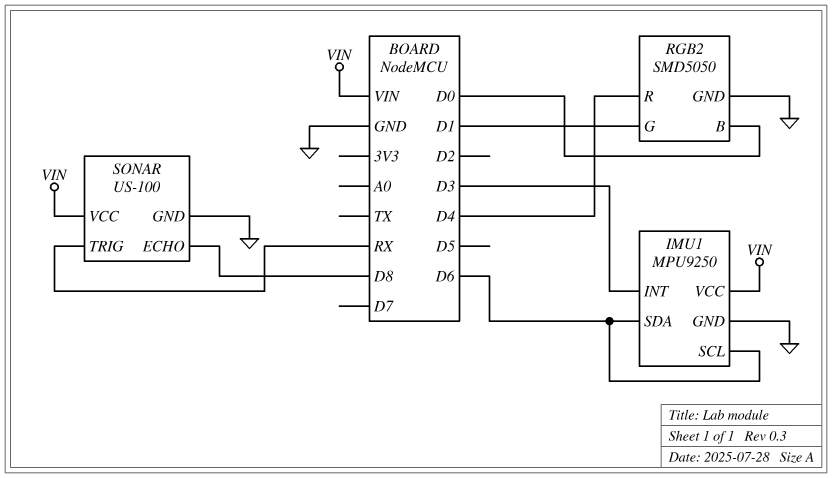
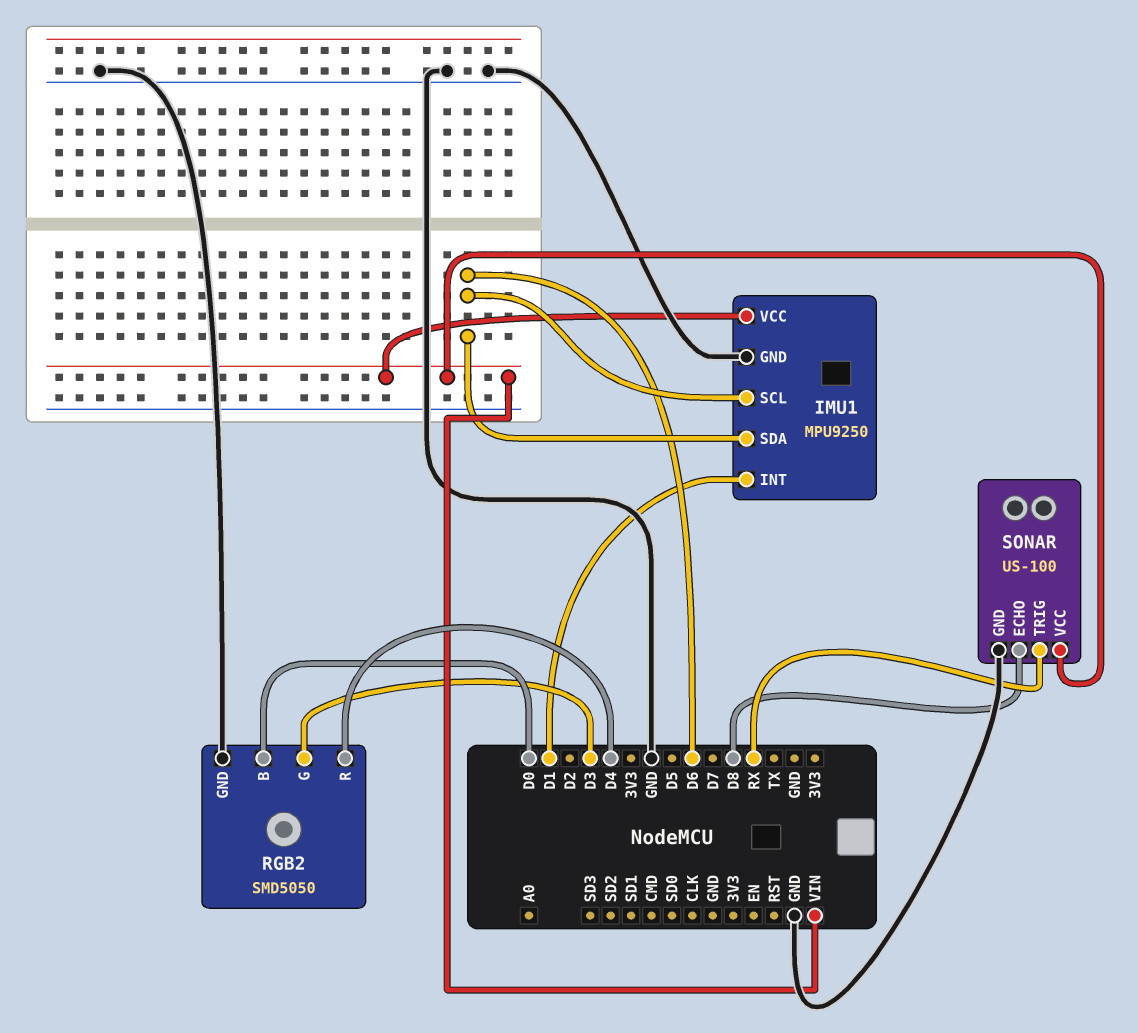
IMU1 pin INT: D3 -> D1
RGB2 pin G: D1 -> D3

